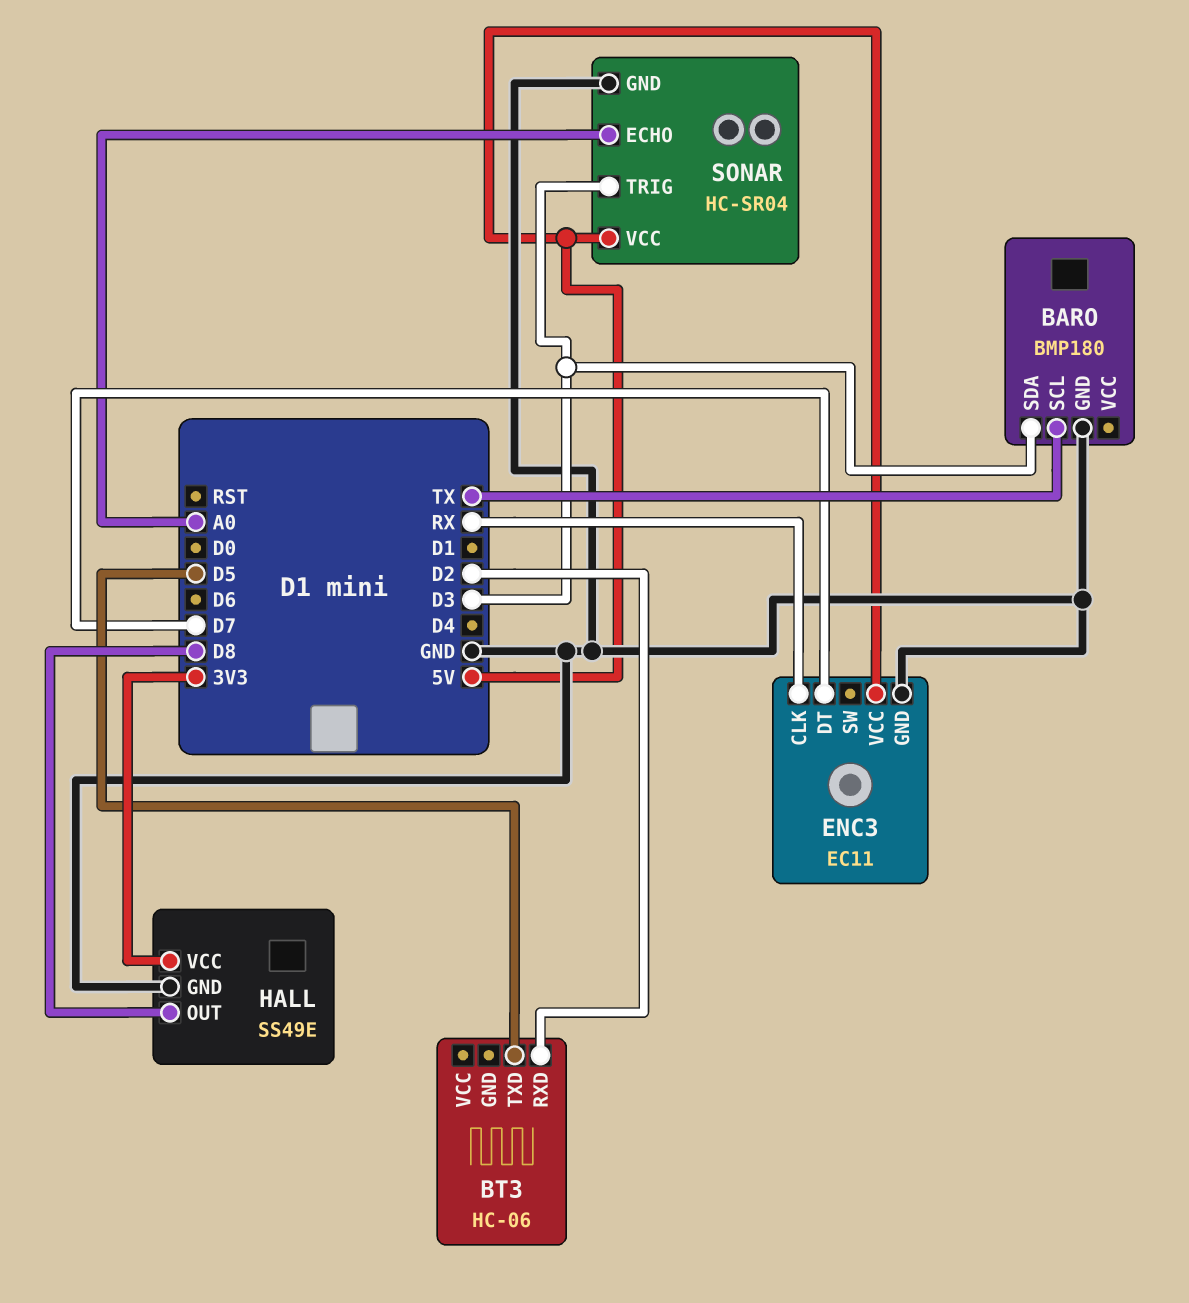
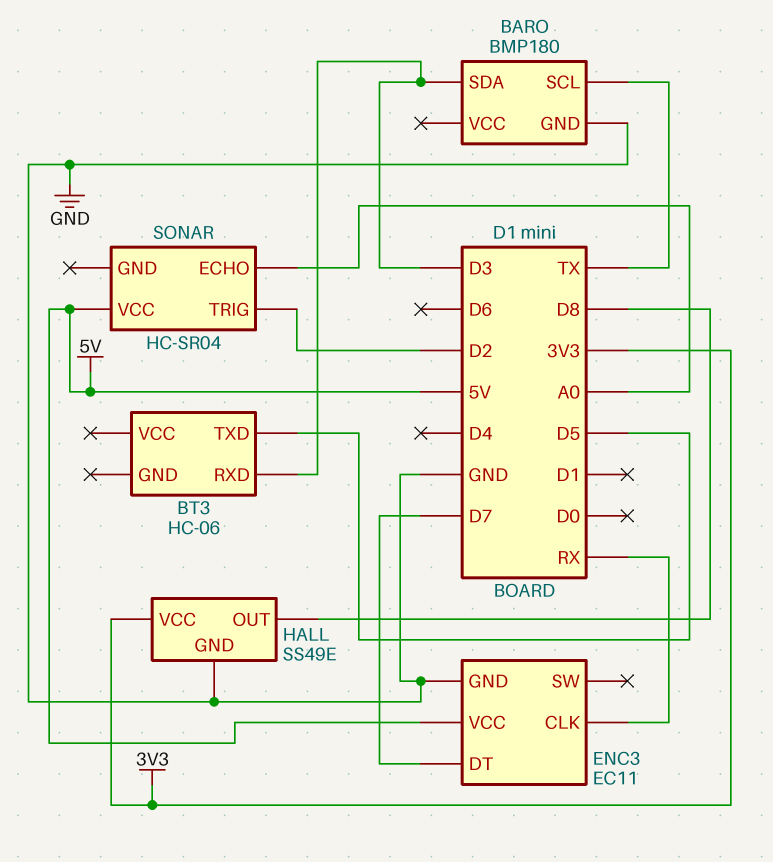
BT3 pin RXD: D2 -> D3
SONAR pin GND: GND -> none
SONAR pin TRIG: D3 -> D2

